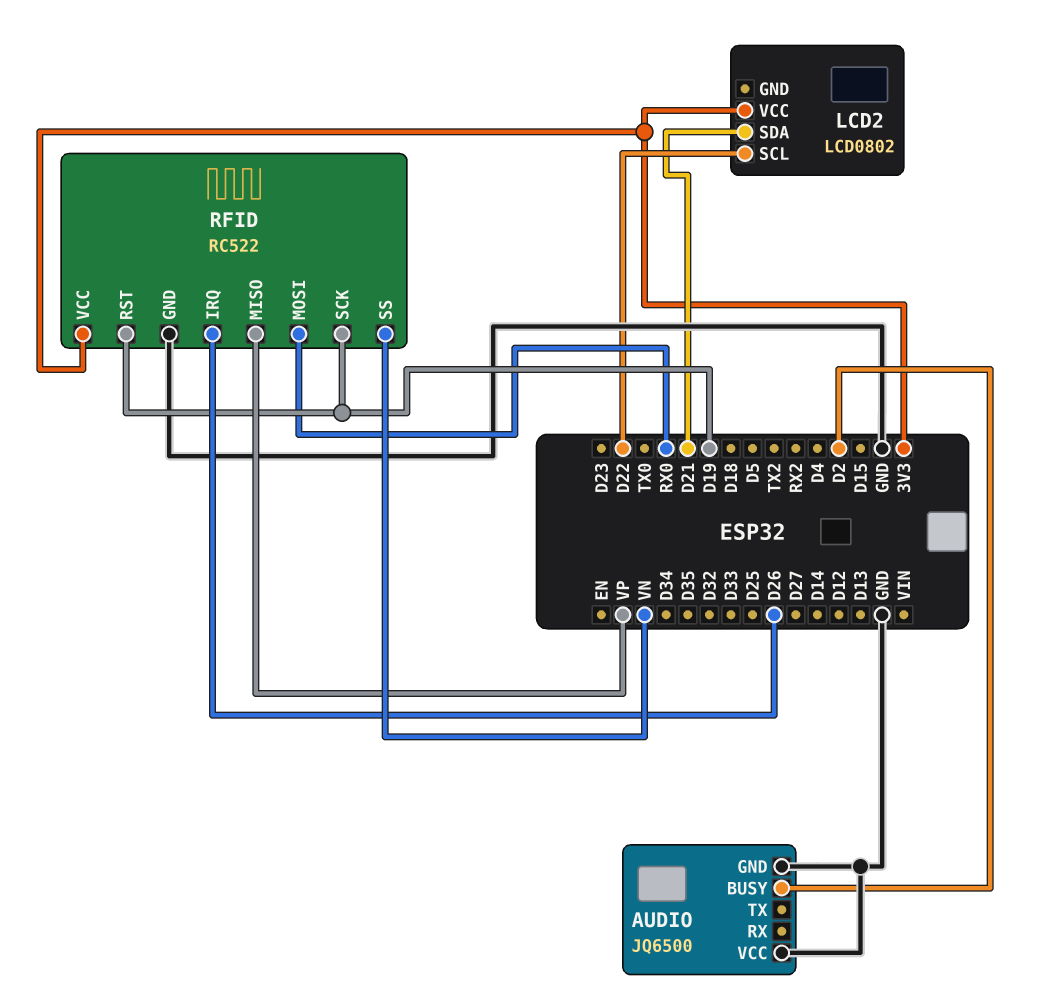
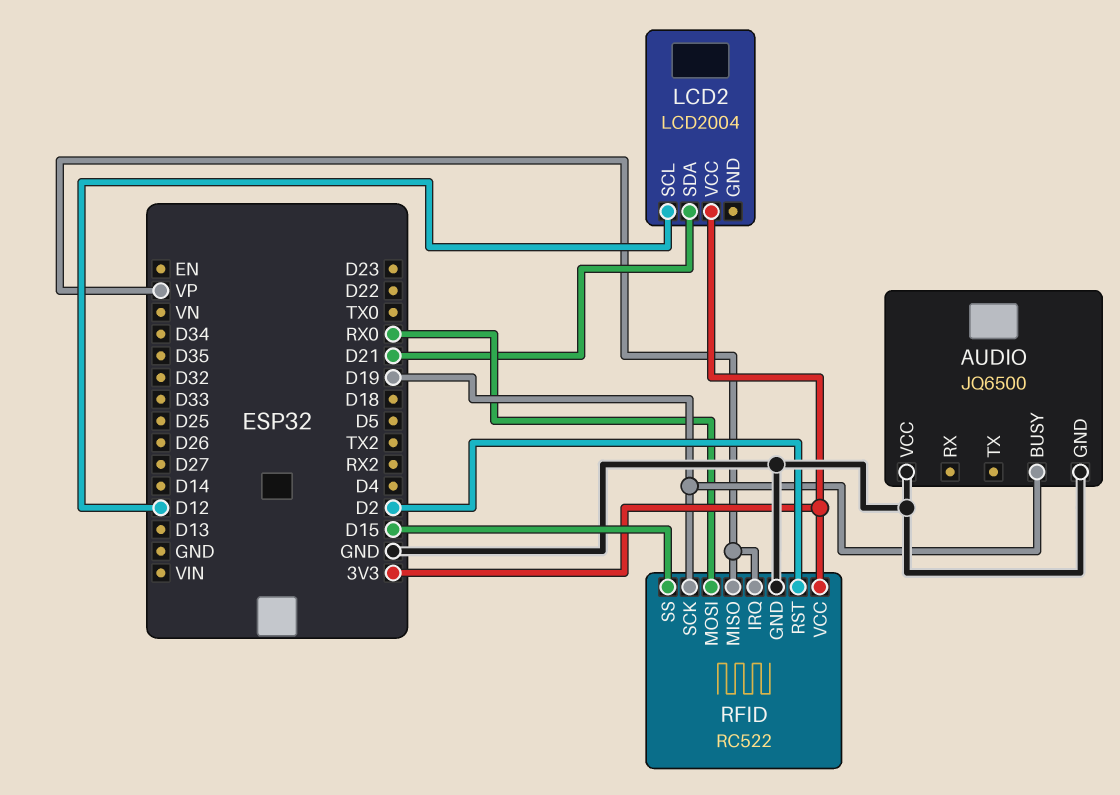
AUDIO pin BUSY: D2 -> D19
LCD2: LCD0802 -> LCD2004
LCD2 pin SCL: D22 -> D12
RFID pin IRQ: D26 -> VP
RFID pin RST: D19 -> D2
RFID pin SS: VN -> D15

